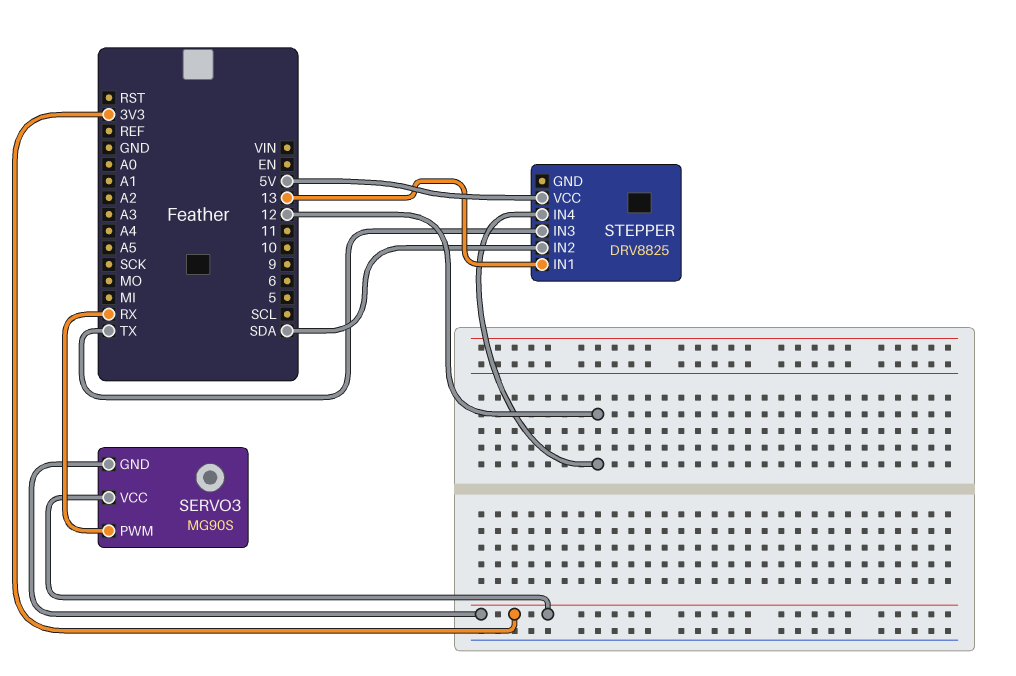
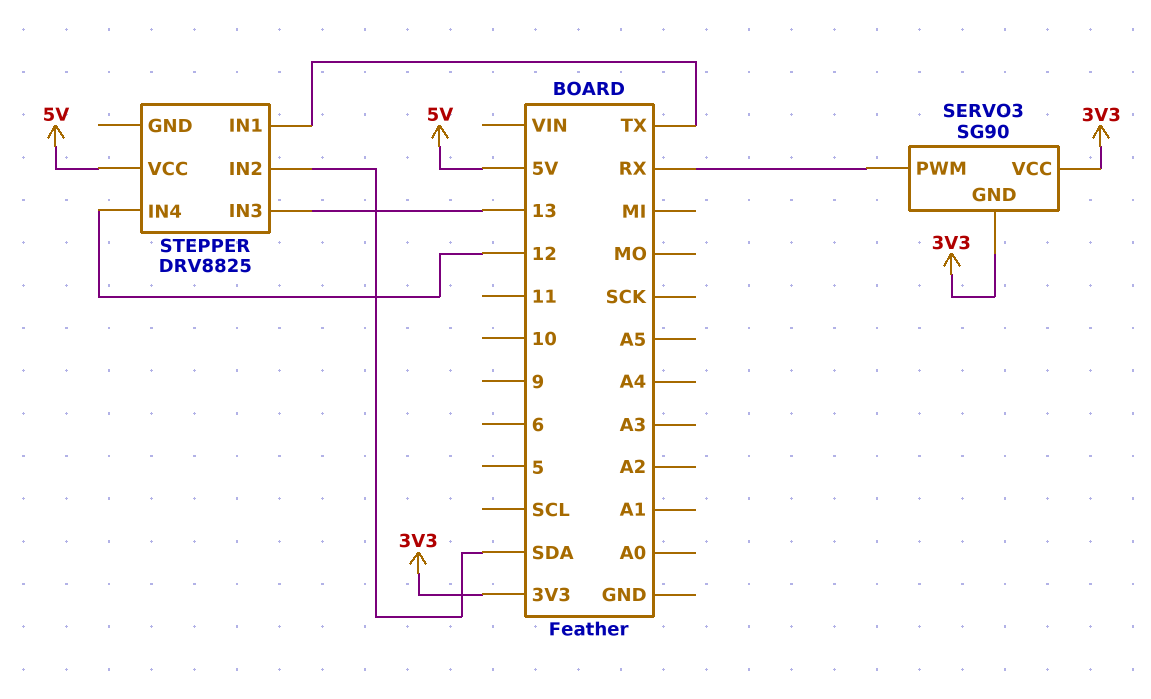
SERVO3: MG90S -> SG90
STEPPER pin IN1: 13 -> TX
STEPPER pin IN3: TX -> 13

